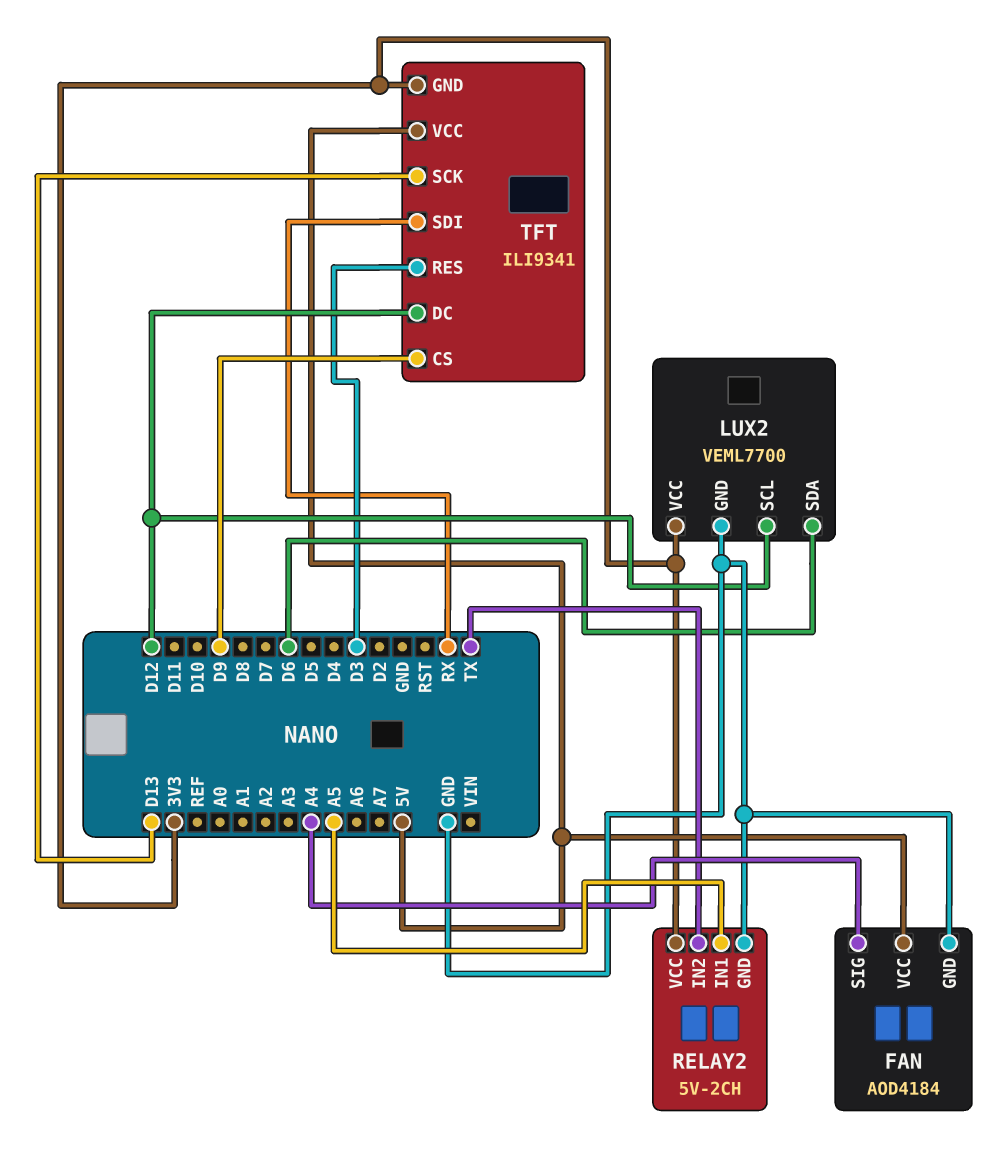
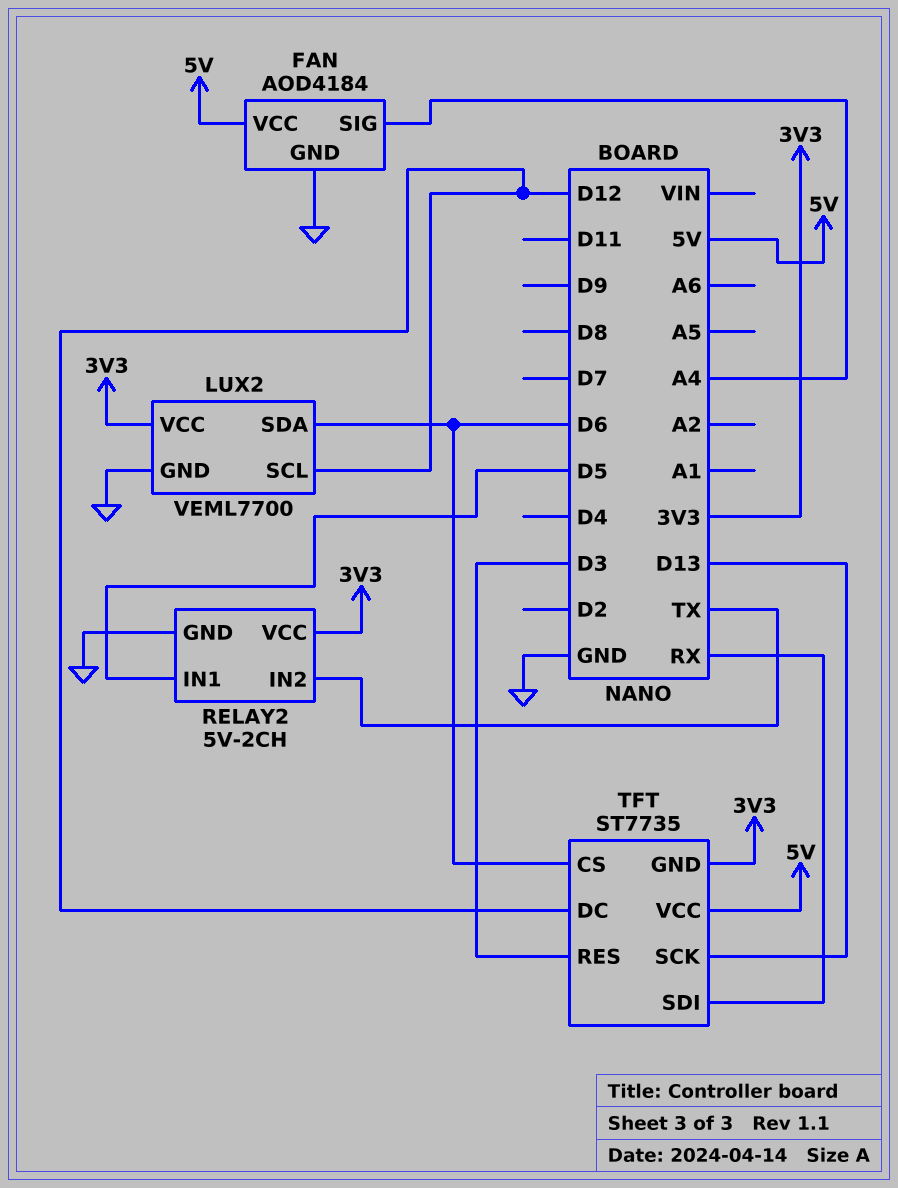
RELAY2 pin IN1: A5 -> D5
TFT: ILI9341 -> ST7735
TFT pin CS: D9 -> D6

